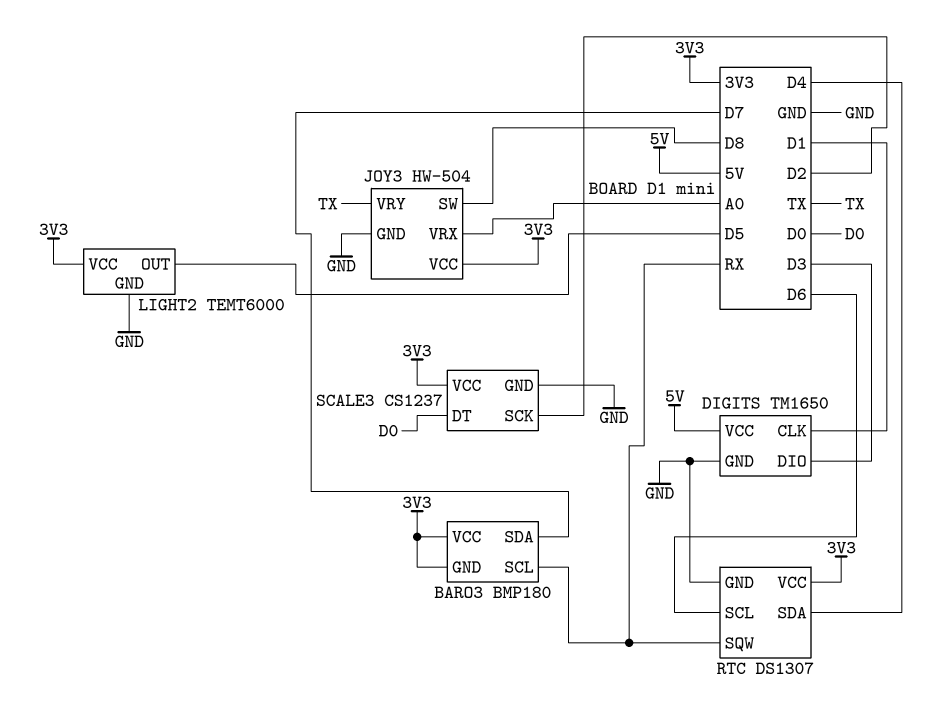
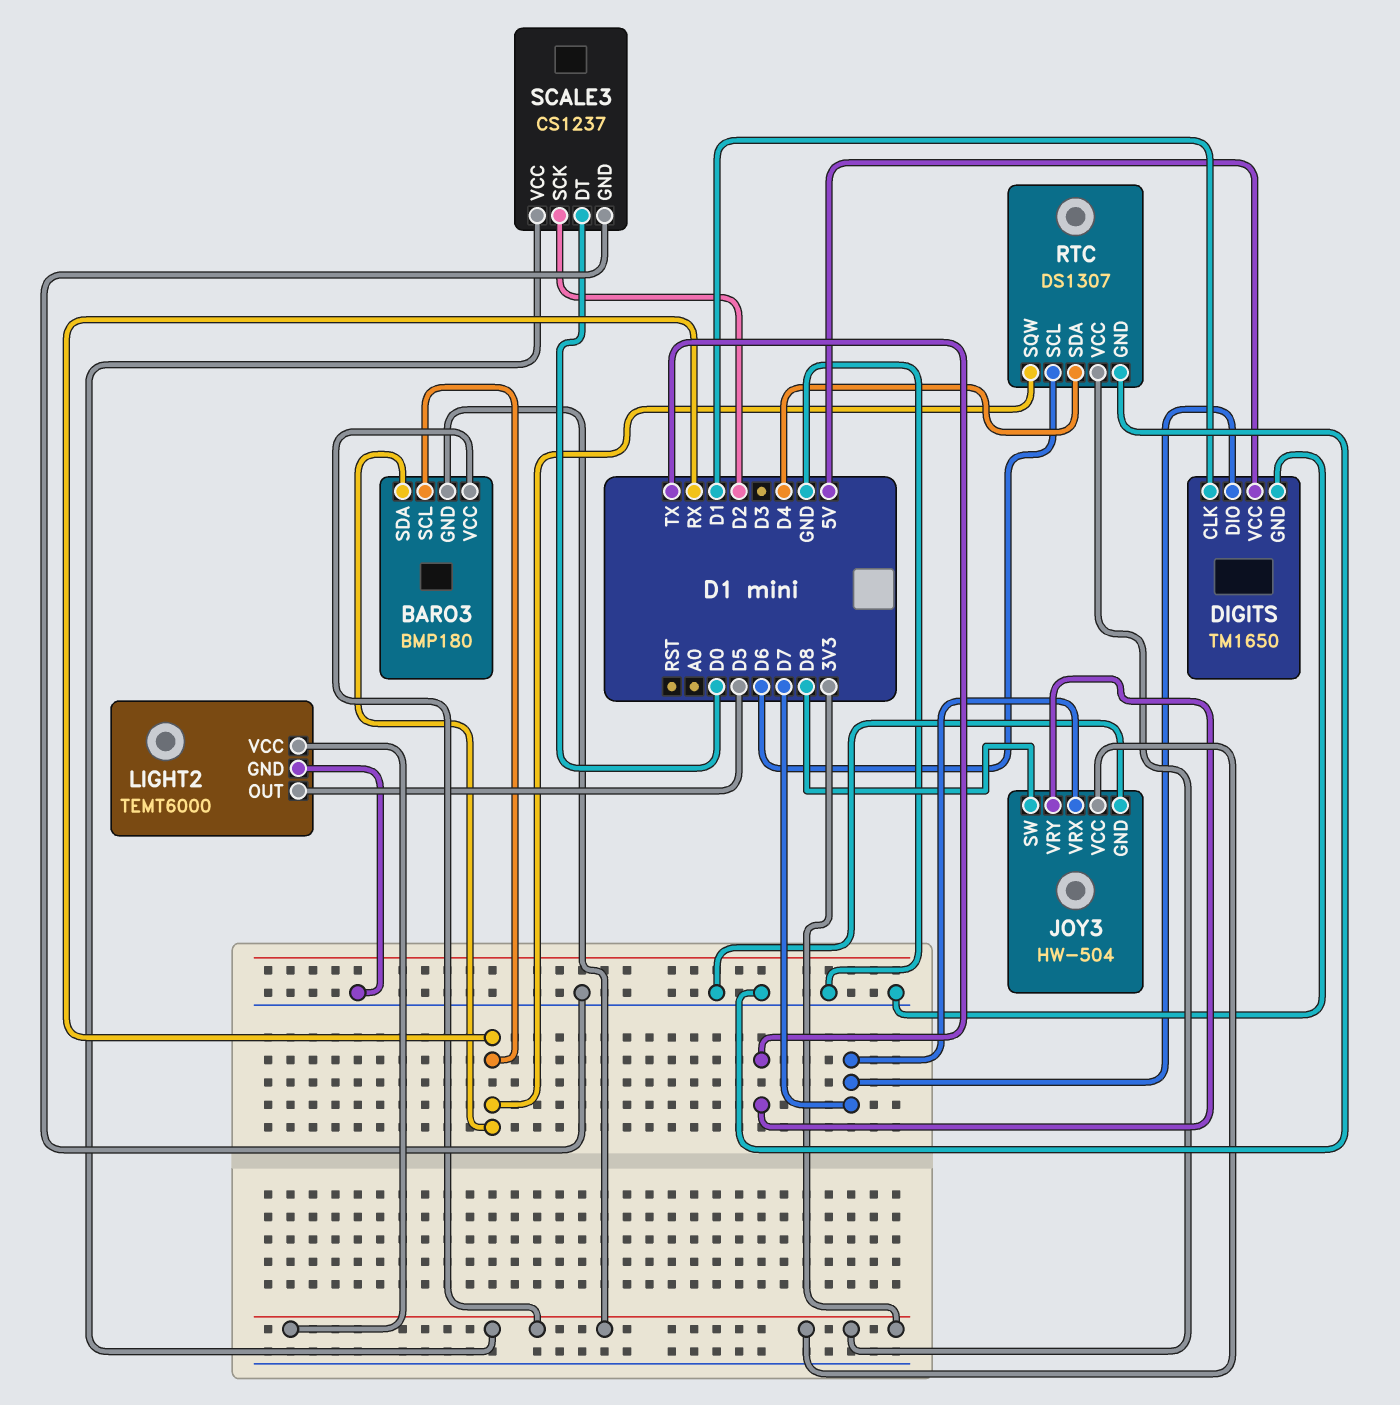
BARO3 pin SDA: D7 -> RX
DIGITS pin DIO: D3 -> D7
JOY3 pin VRX: A0 -> D7

